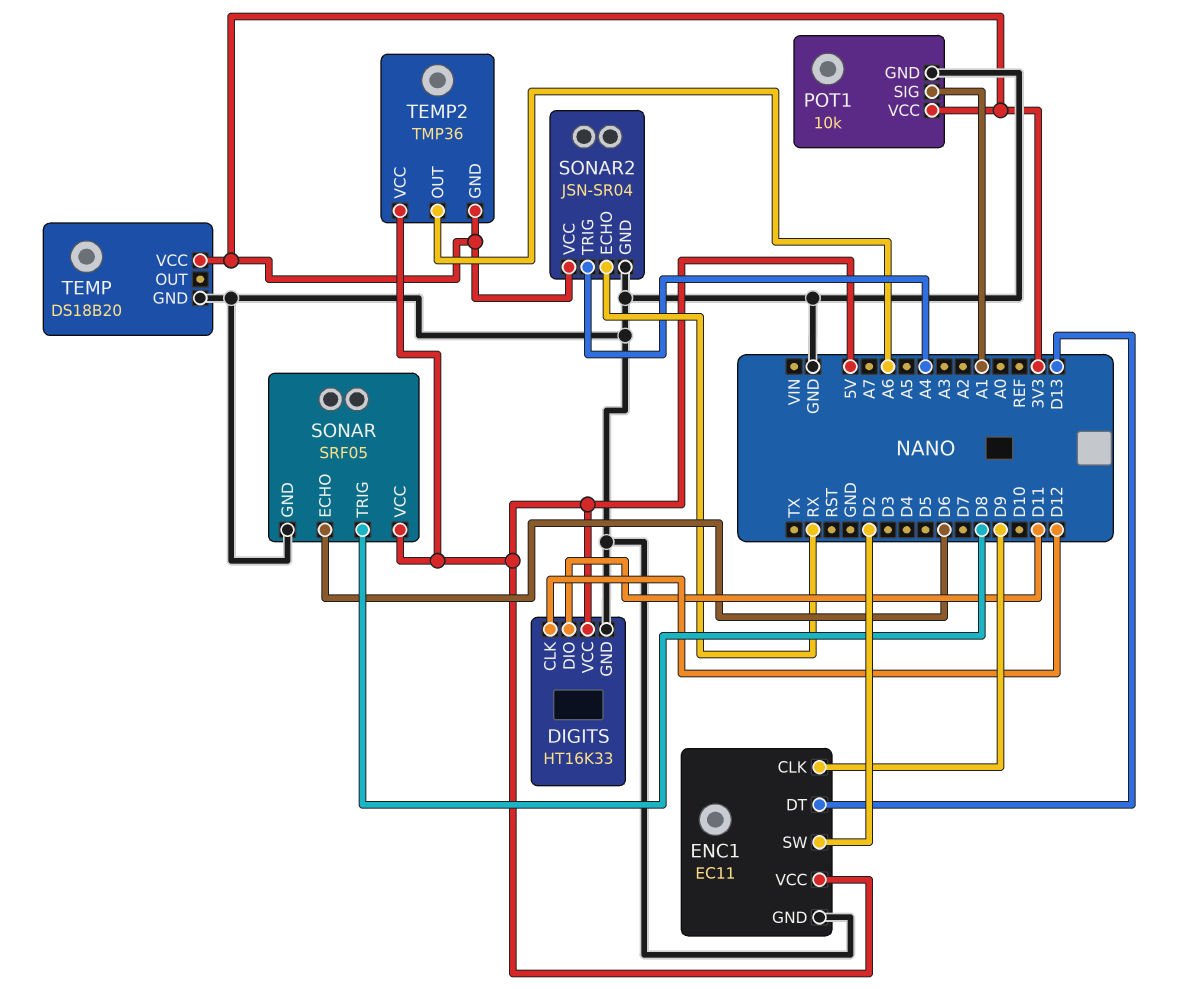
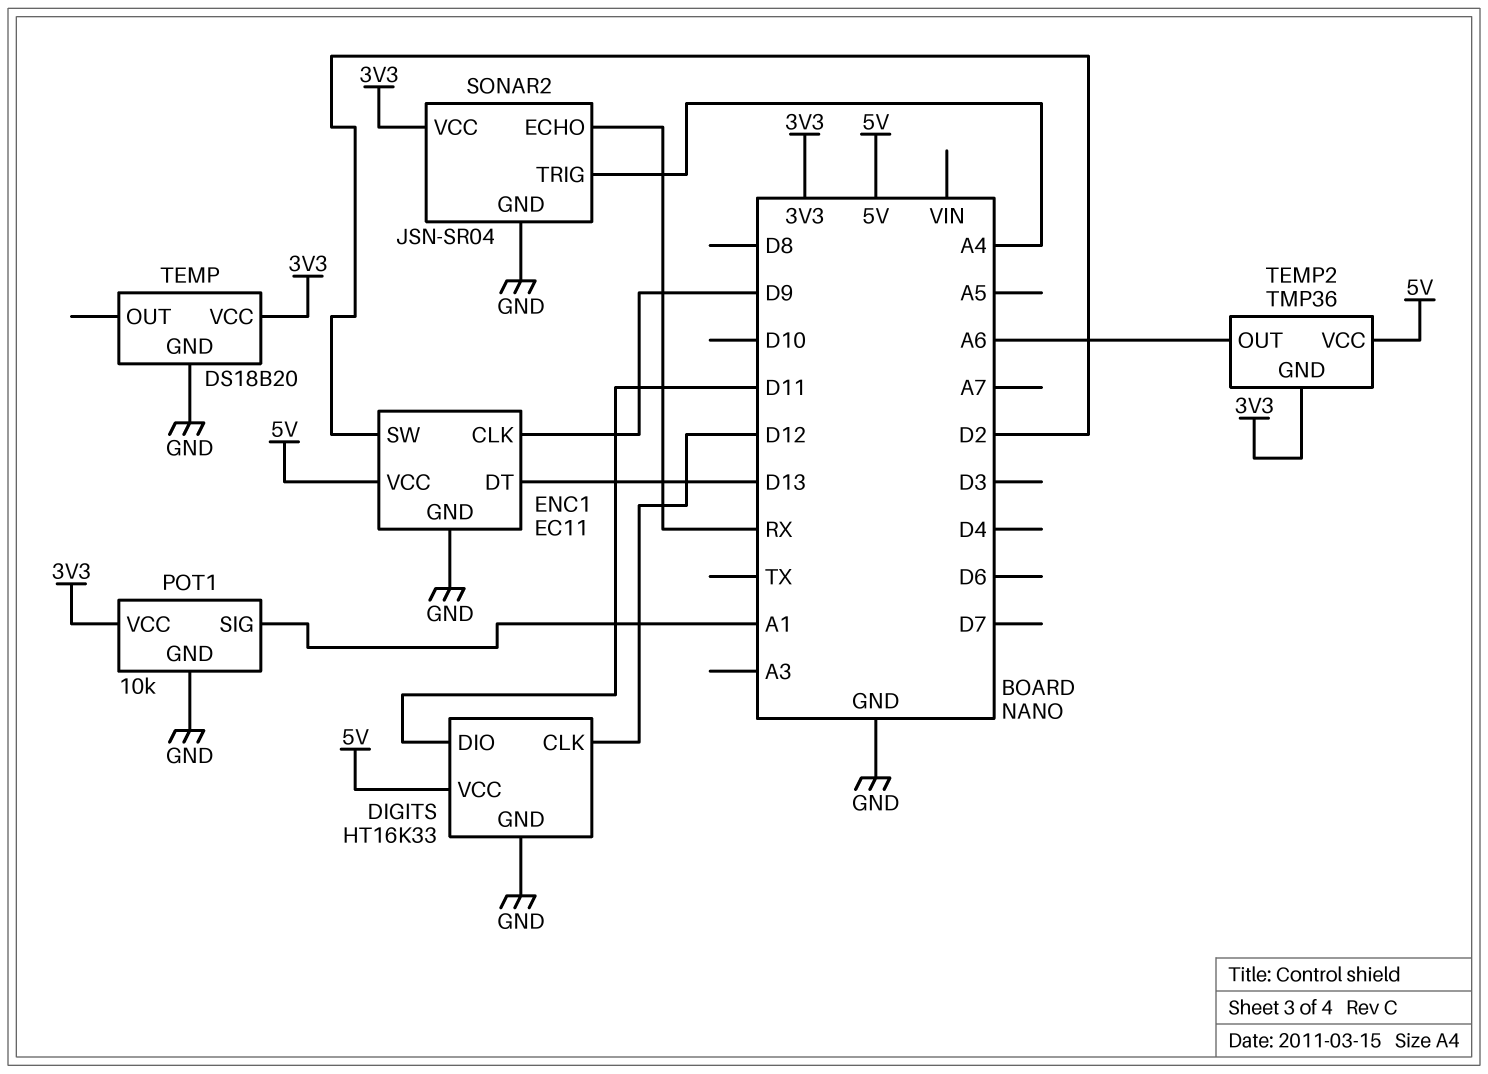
SONAR: SRF05 -> none
SONAR pin ECHO: D6 -> none
SONAR pin GND: GND -> none
SONAR pin TRIG: D8 -> none
SONAR pin VCC: 5V -> none

